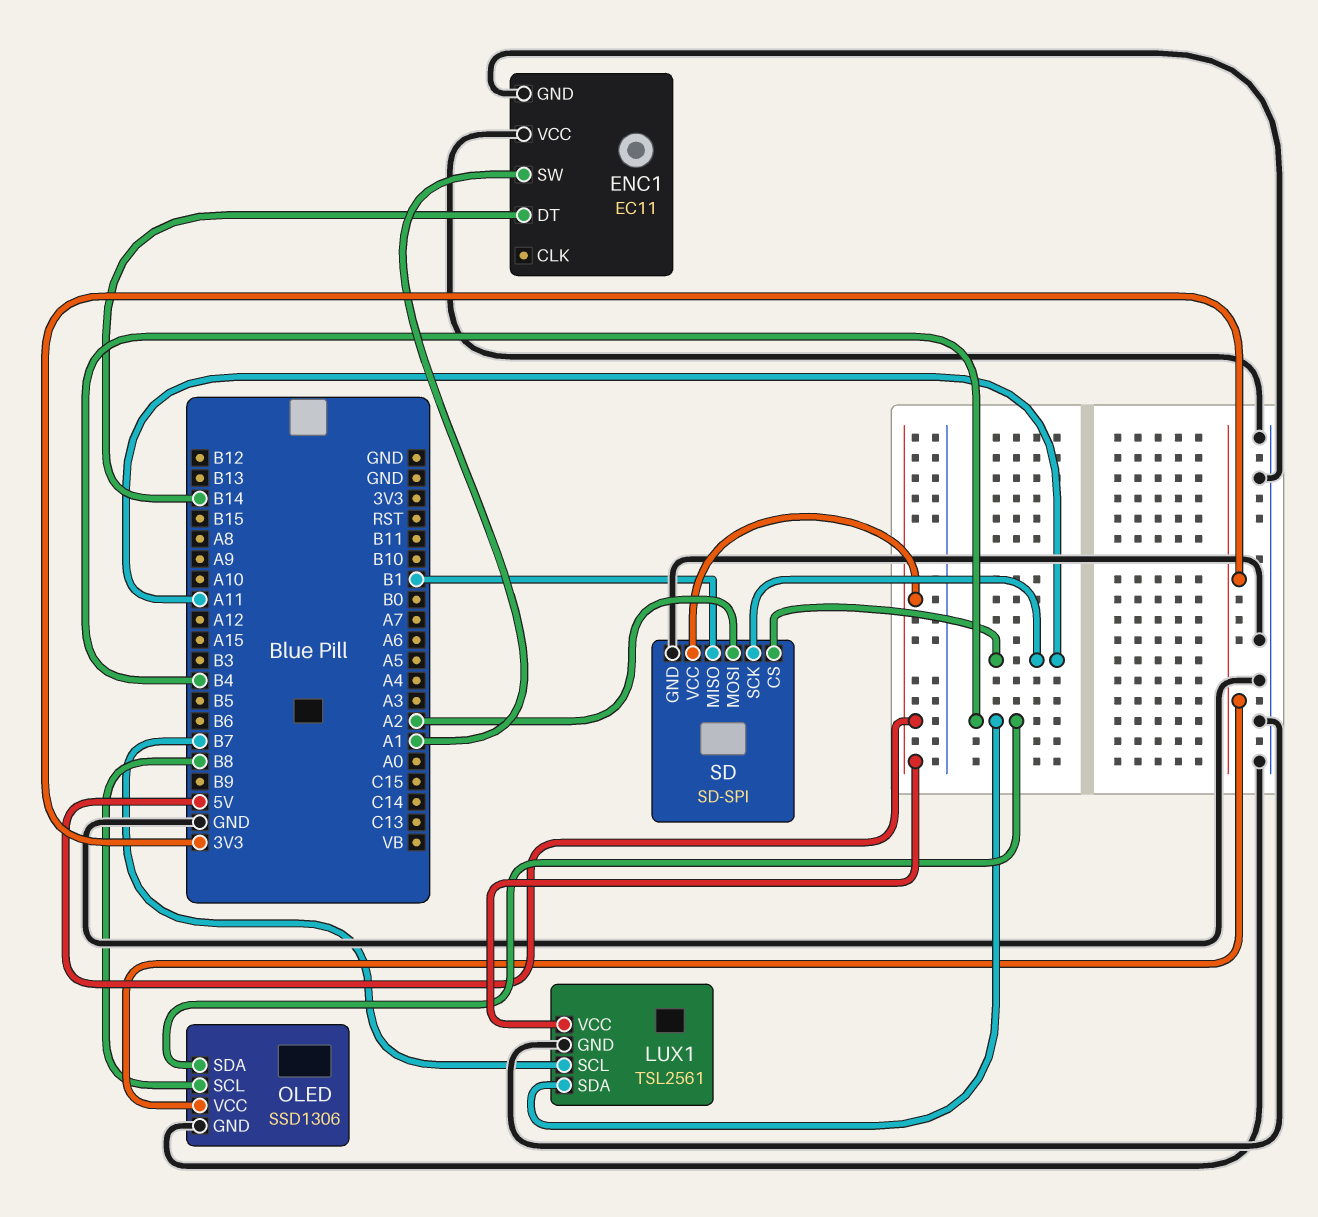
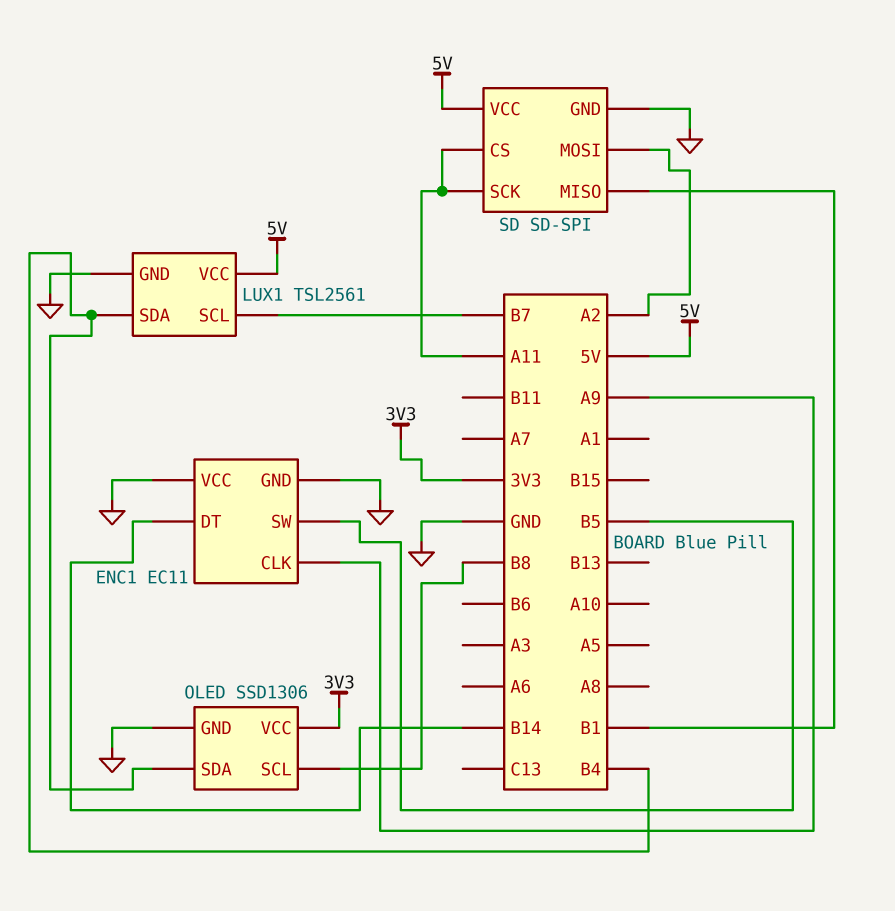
ENC1 pin CLK: none -> A9
ENC1 pin SW: A1 -> B5

